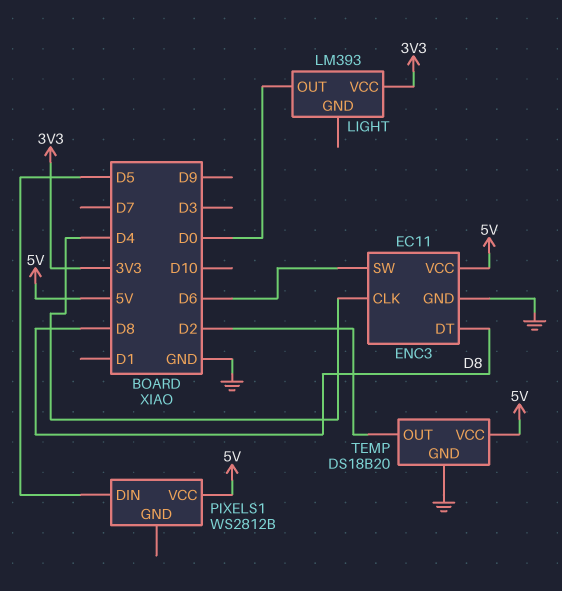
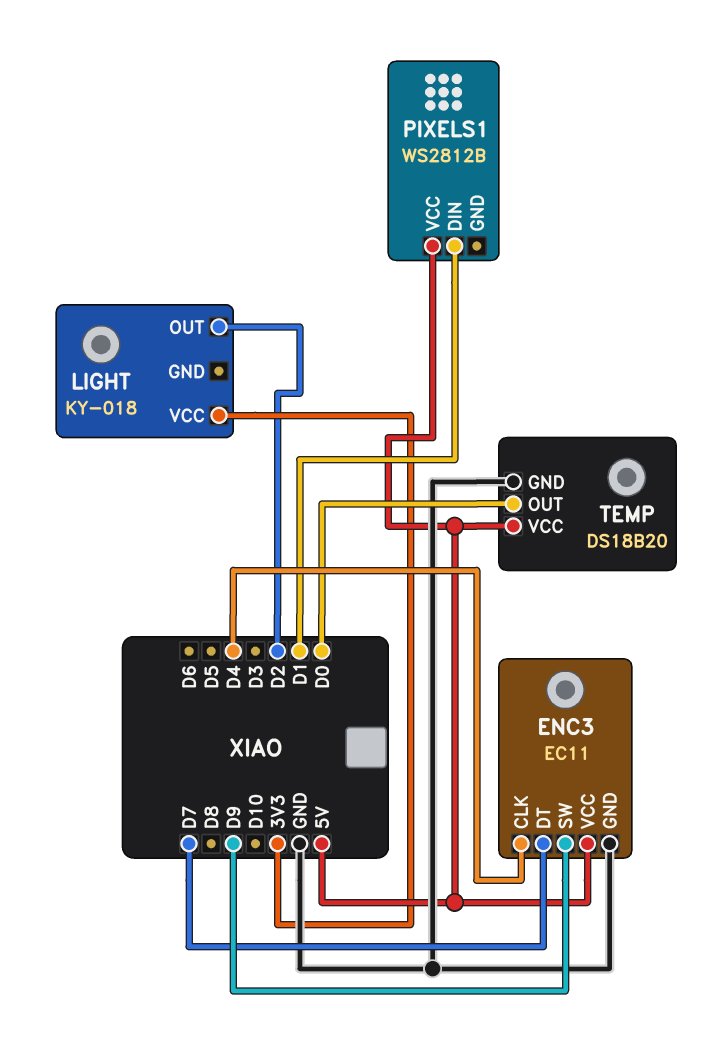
ENC3 pin DT: D8 -> D7
ENC3 pin SW: D6 -> D9
LIGHT: LM393 -> KY-018
LIGHT pin OUT: D0 -> D2
PIXELS1 pin DIN: D5 -> D1
TEMP pin OUT: D2 -> D0

